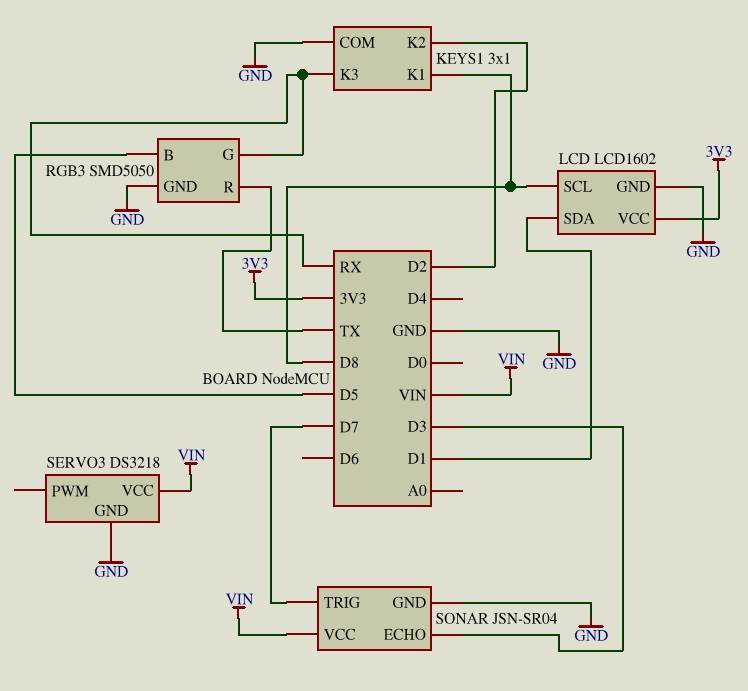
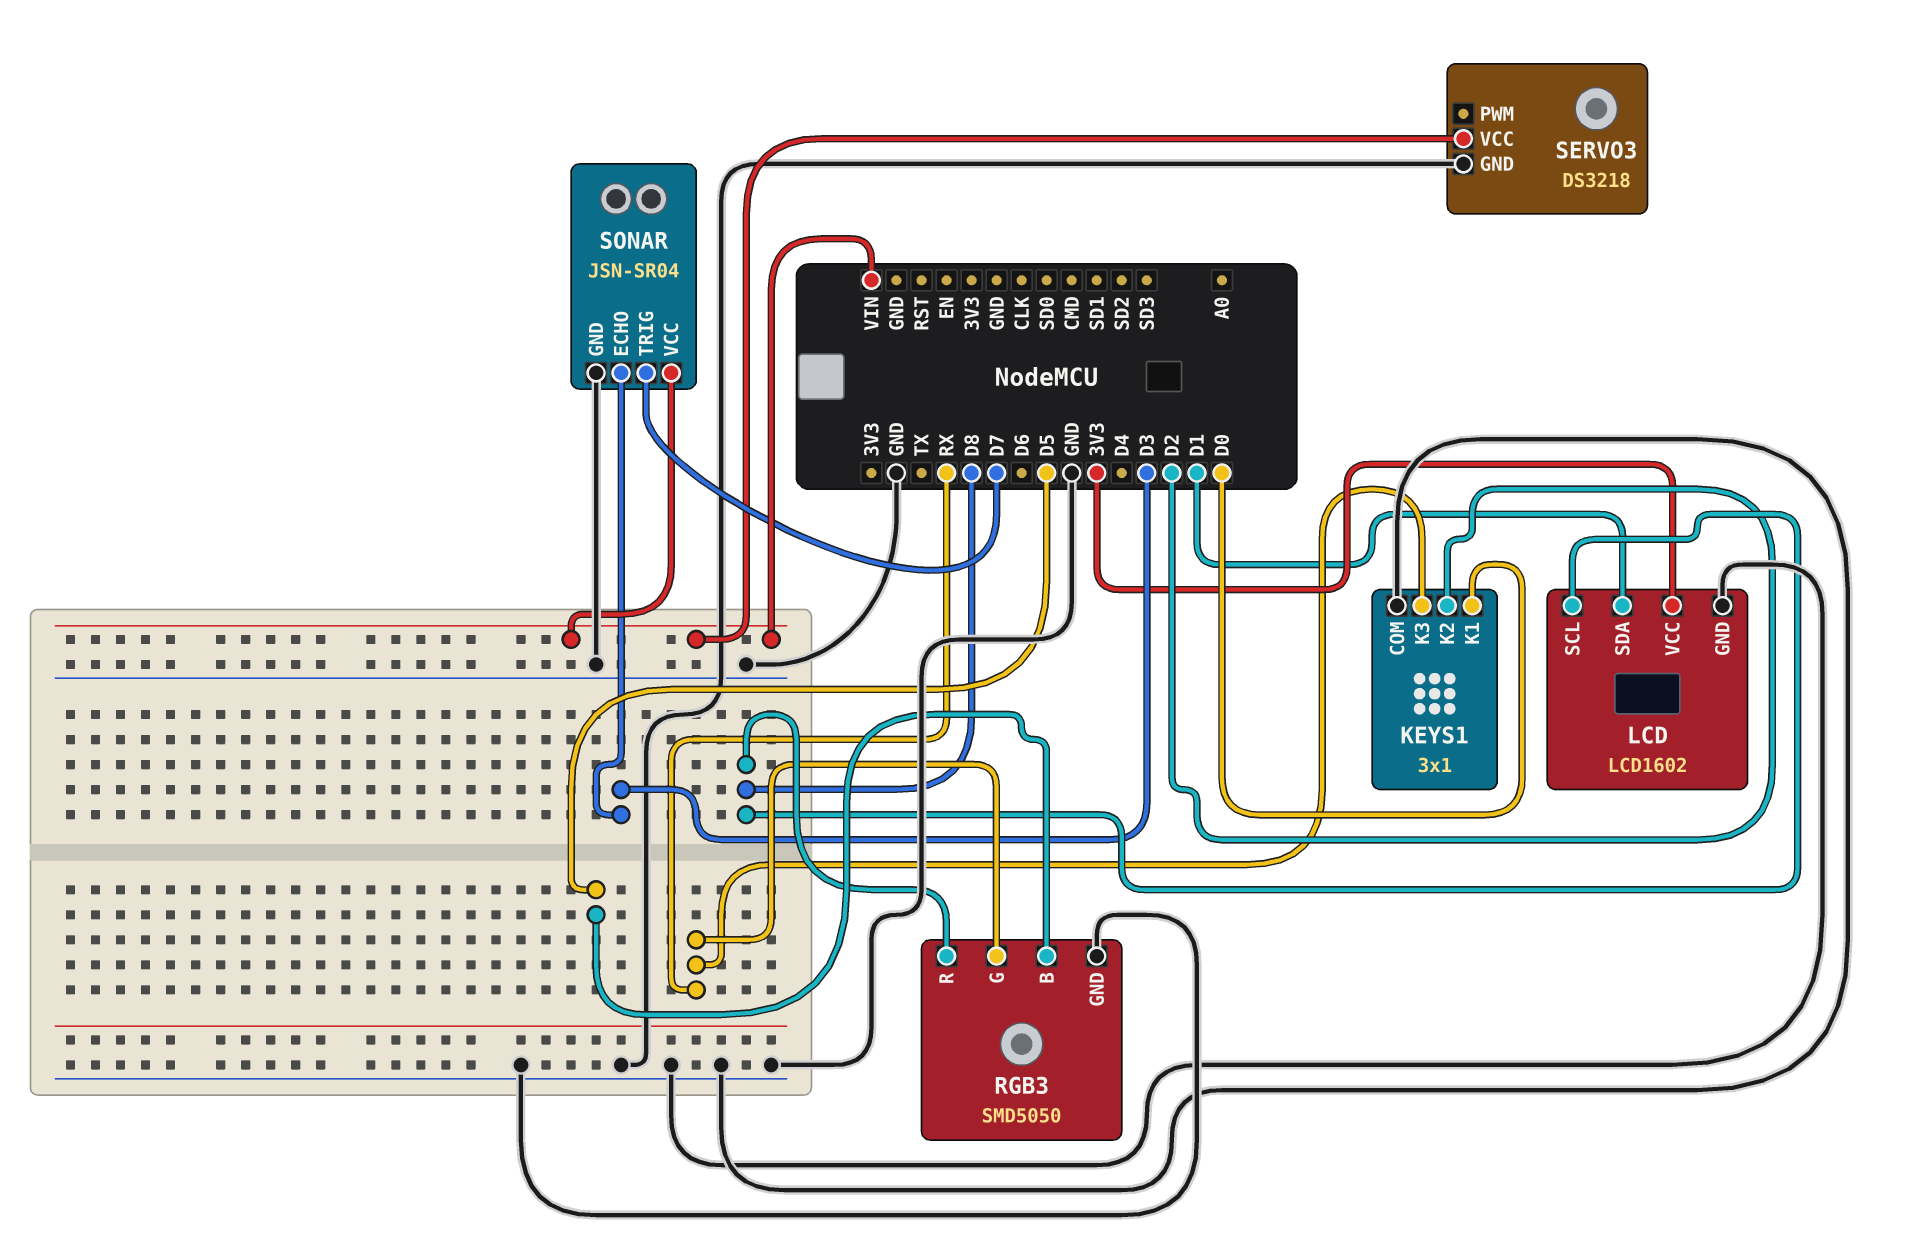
KEYS1 pin K1: D8 -> D0
RGB3 pin R: TX -> D8

